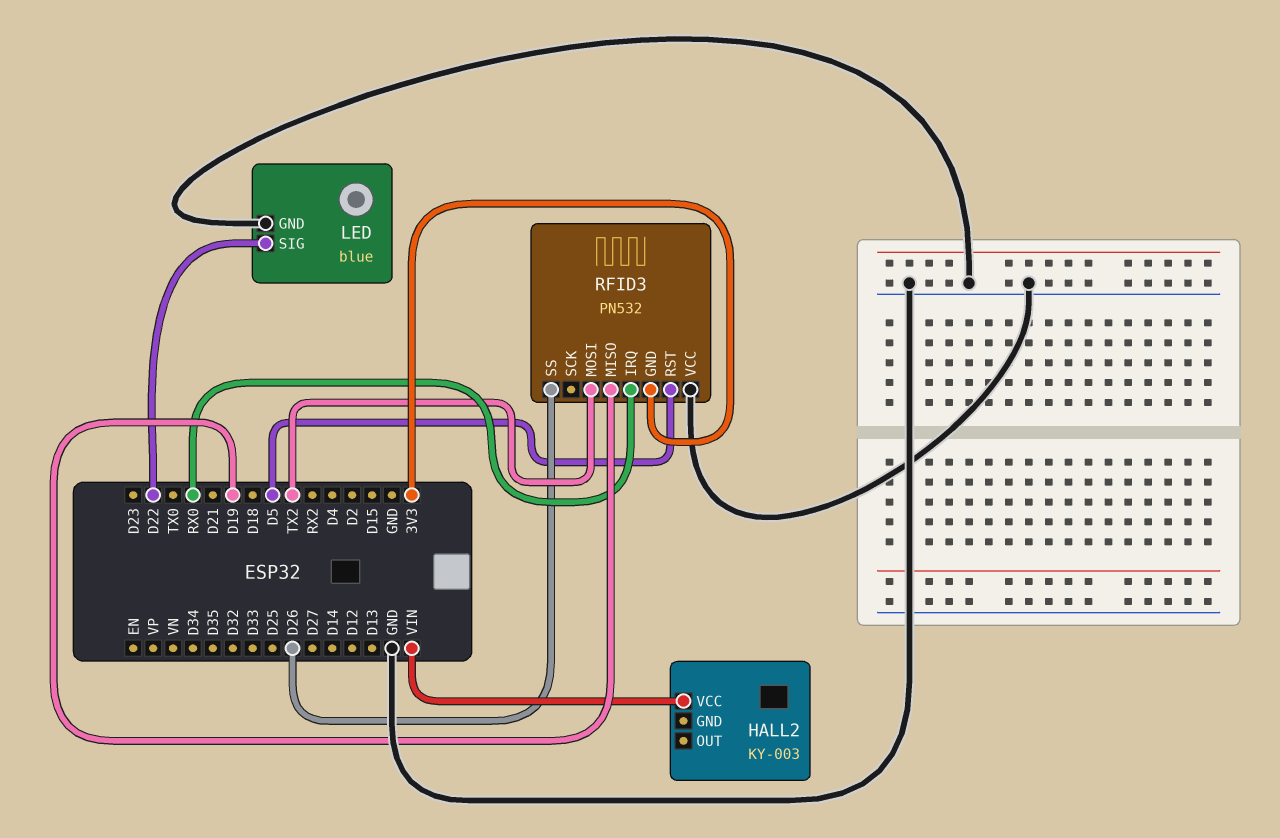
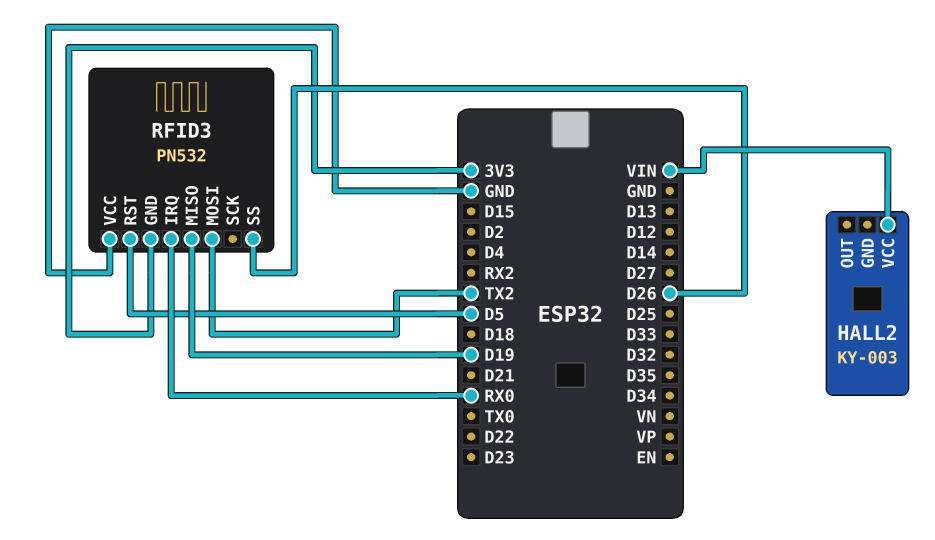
LED: blue -> none
LED pin GND: GND -> none
LED pin SIG: D22 -> none

